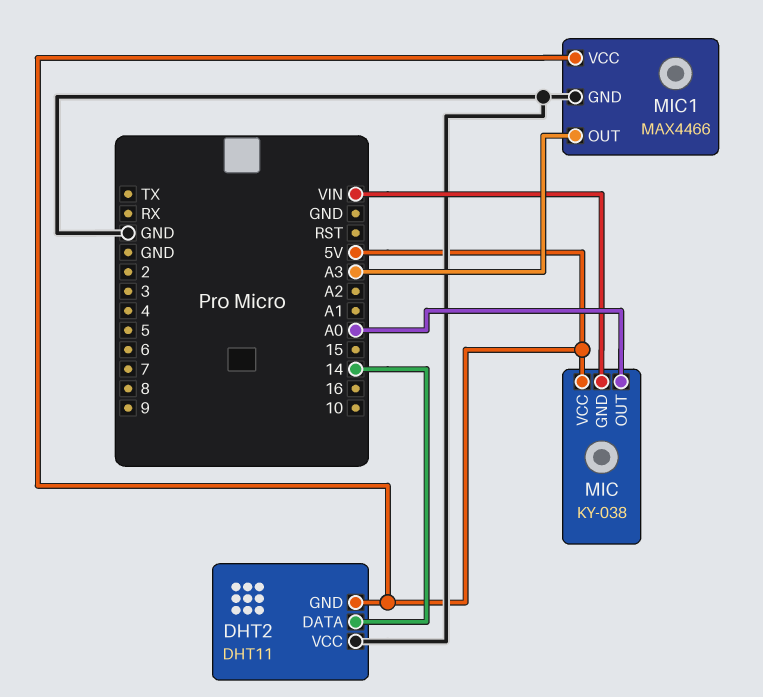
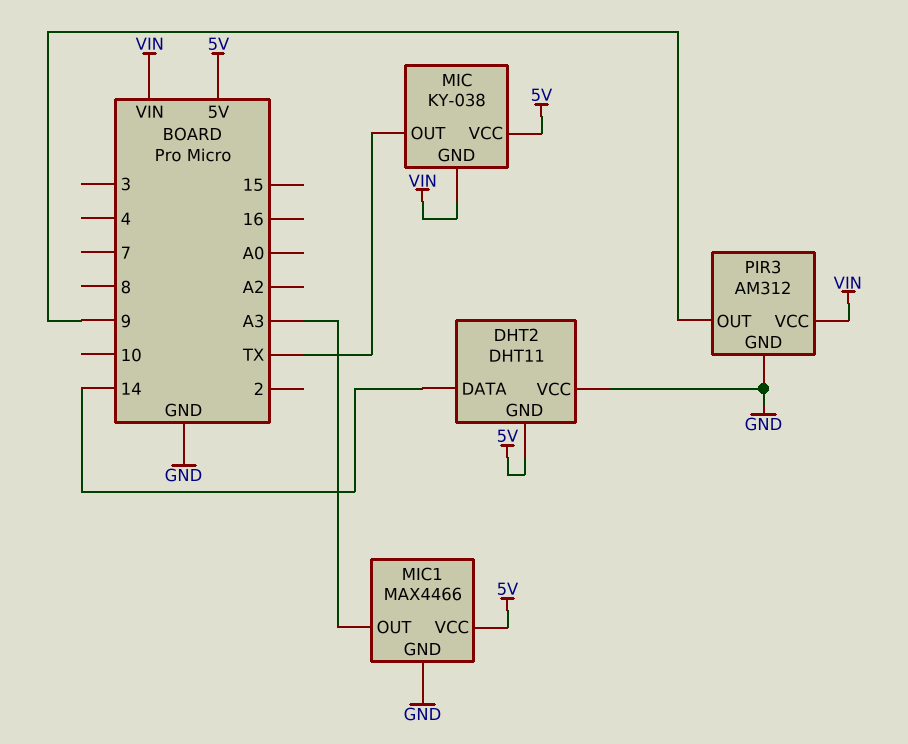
MIC pin OUT: A0 -> TX
PIR3: none -> AM312
PIR3 pin GND: none -> GND
PIR3 pin OUT: none -> 9
PIR3 pin VCC: none -> VIN

